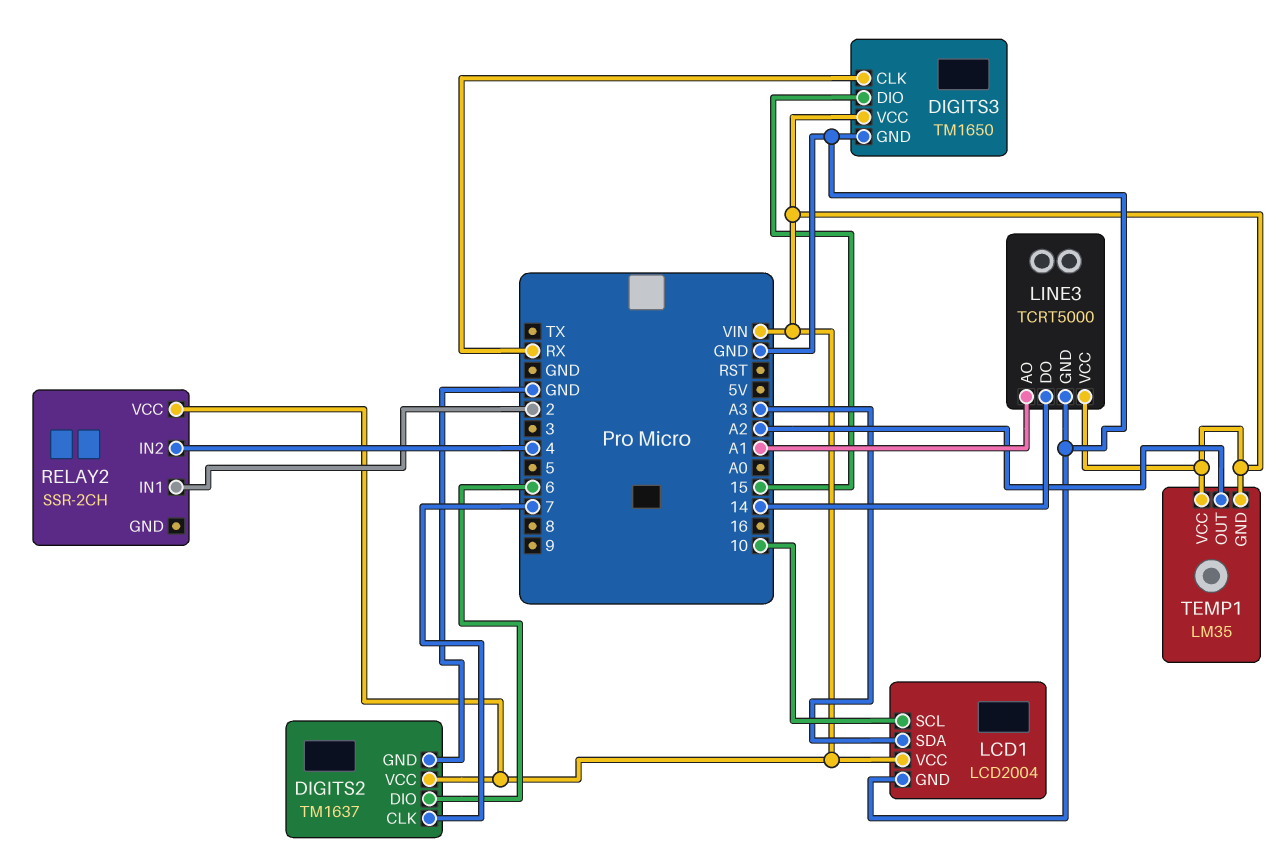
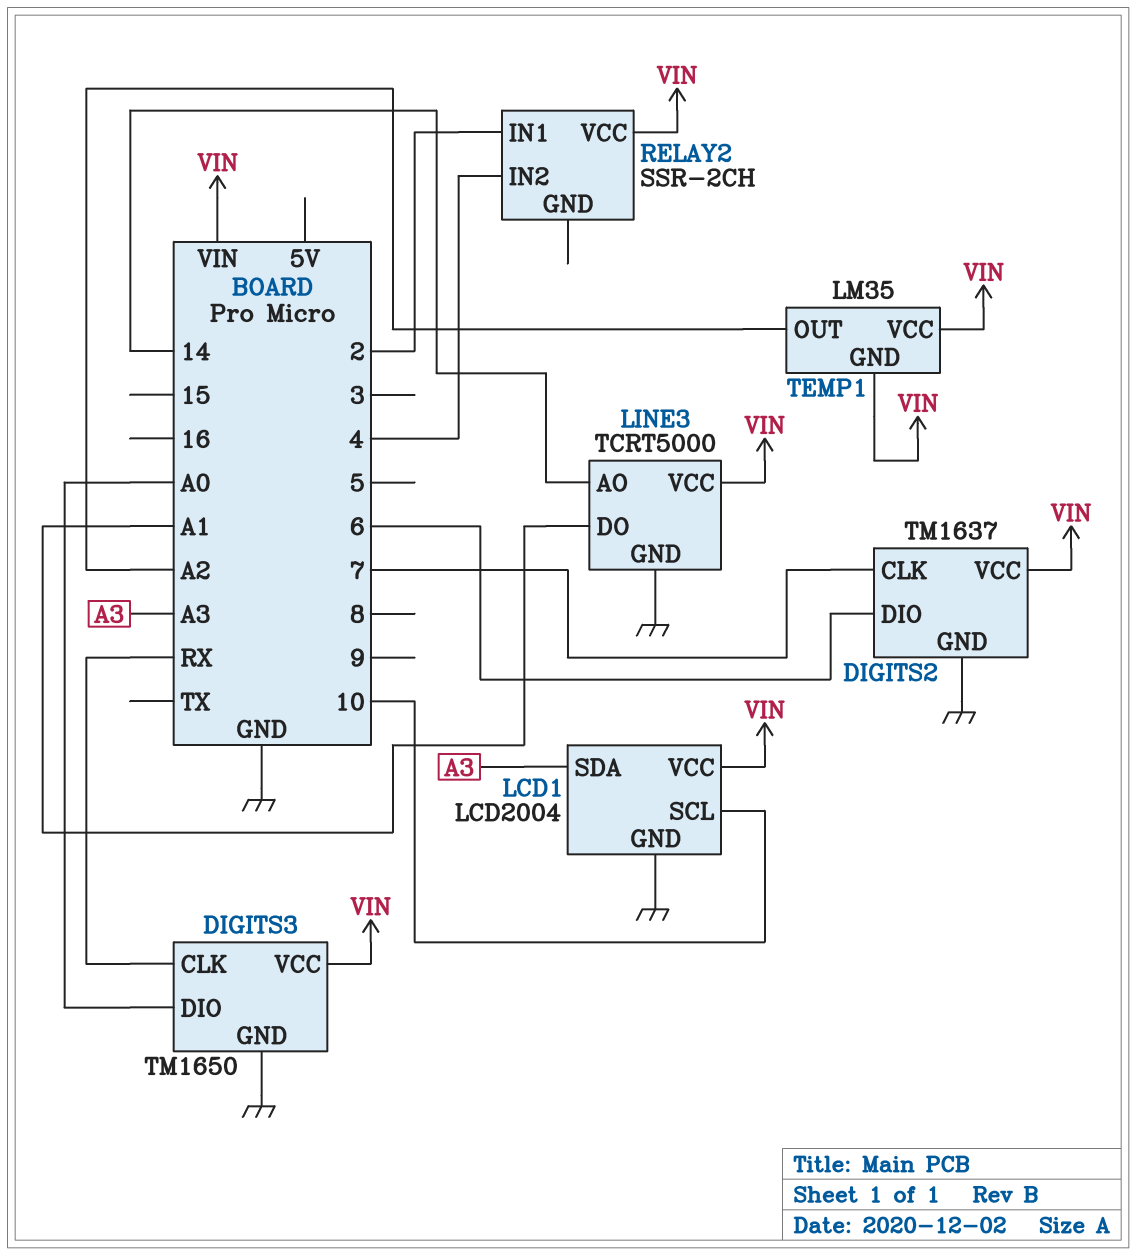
DIGITS3 pin DIO: 15 -> A0
LINE3 pin AO: A1 -> 14
LINE3 pin DO: 14 -> A1

